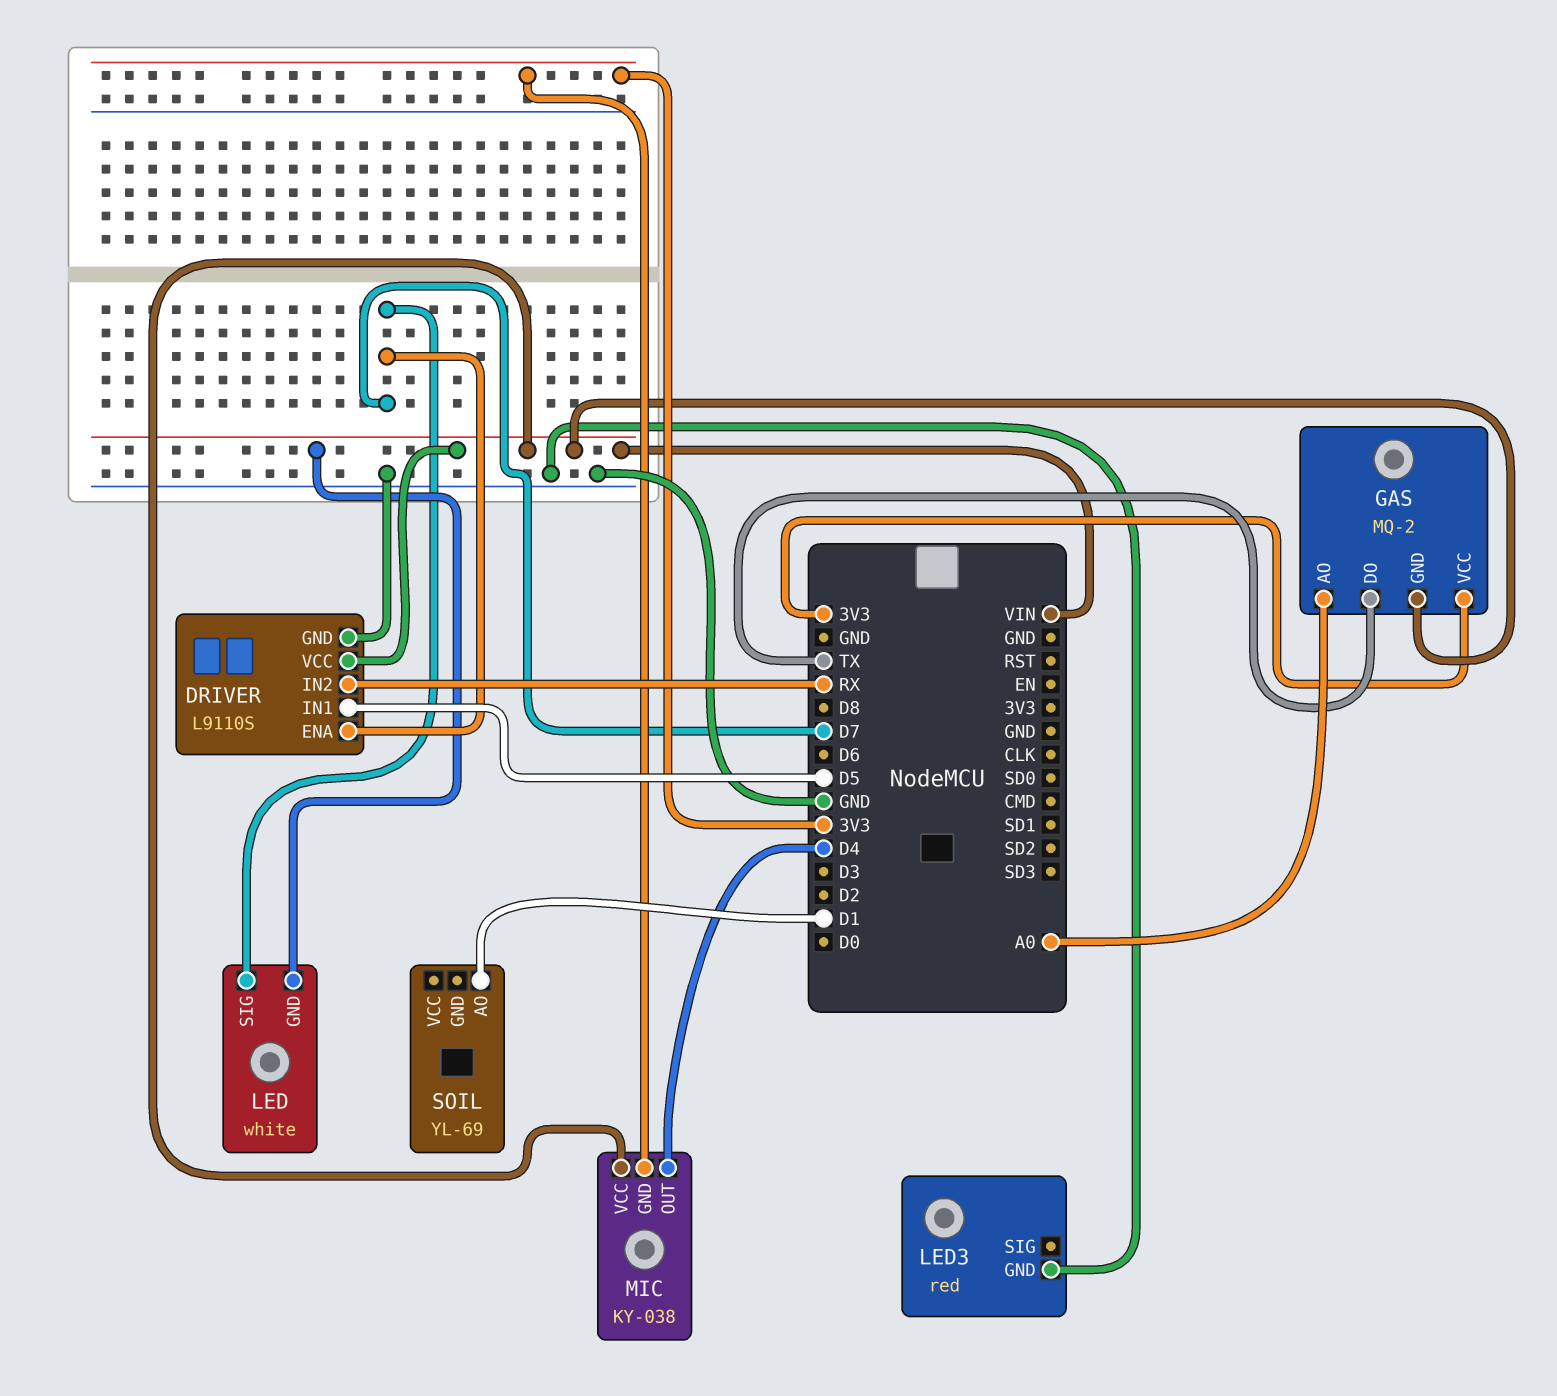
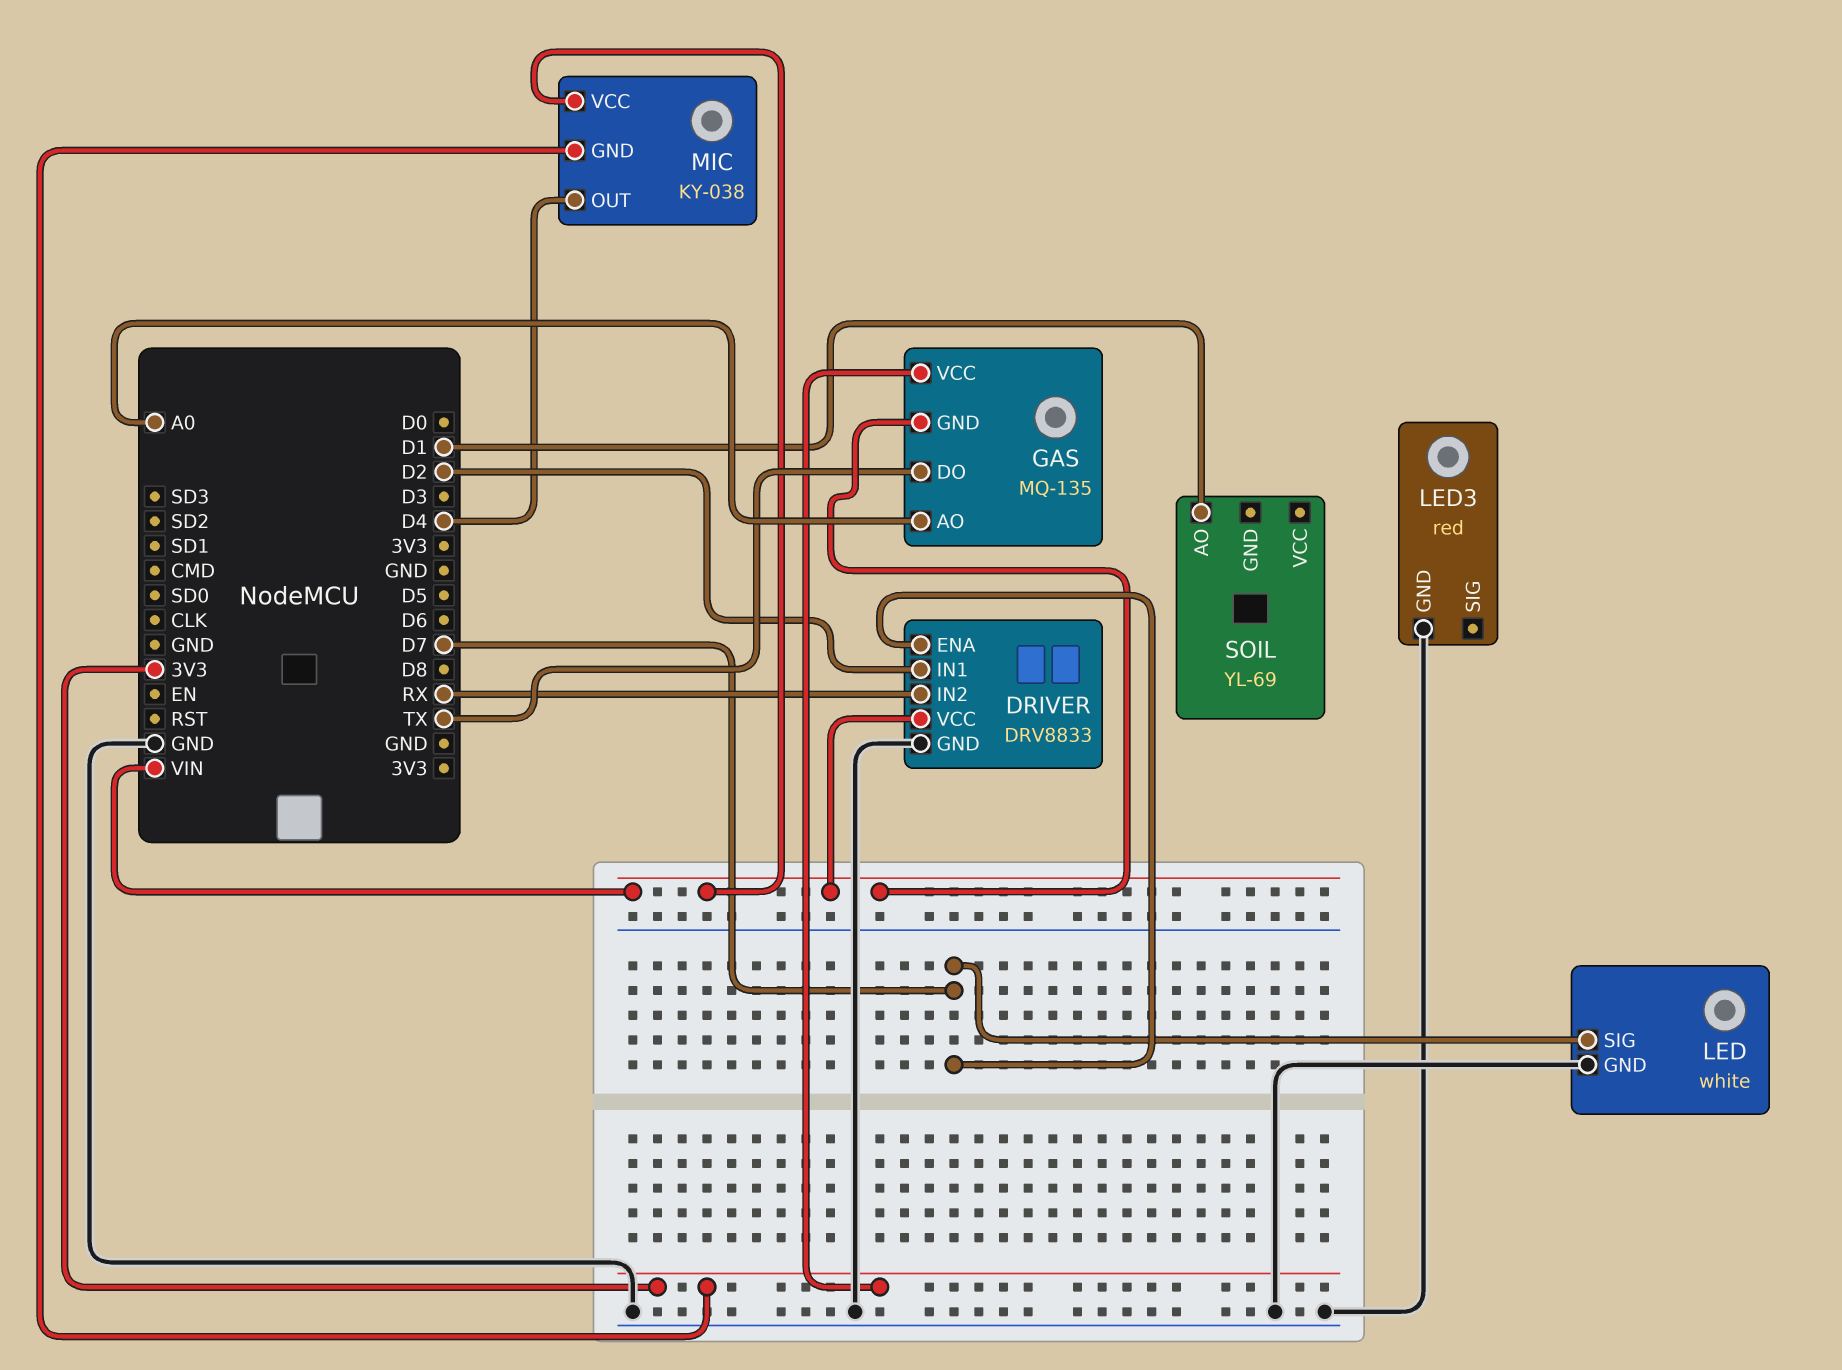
DRIVER: L9110S -> DRV8833
DRIVER pin IN1: D5 -> D2
GAS: MQ-2 -> MQ-135
LED pin GND: VIN -> GND

